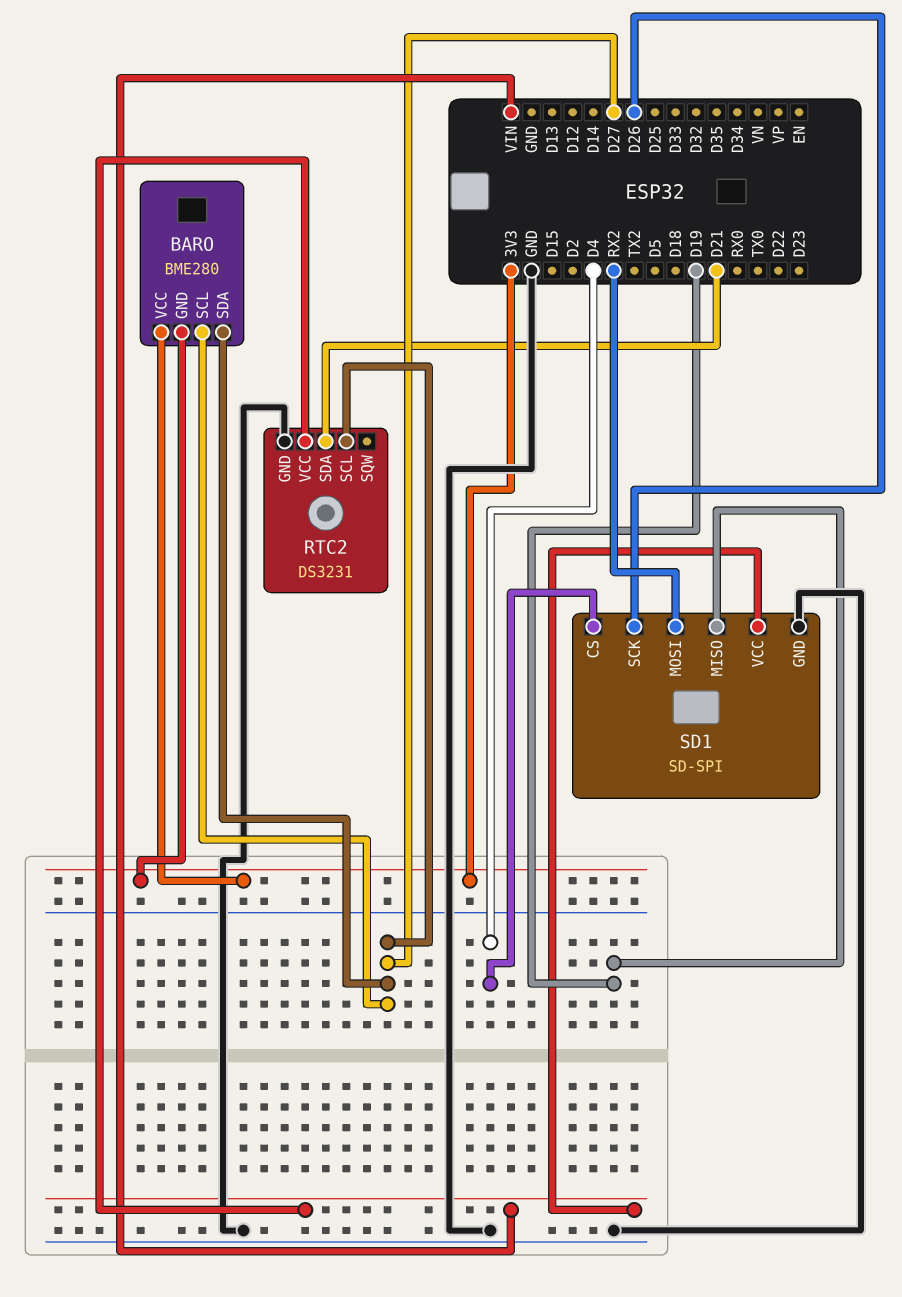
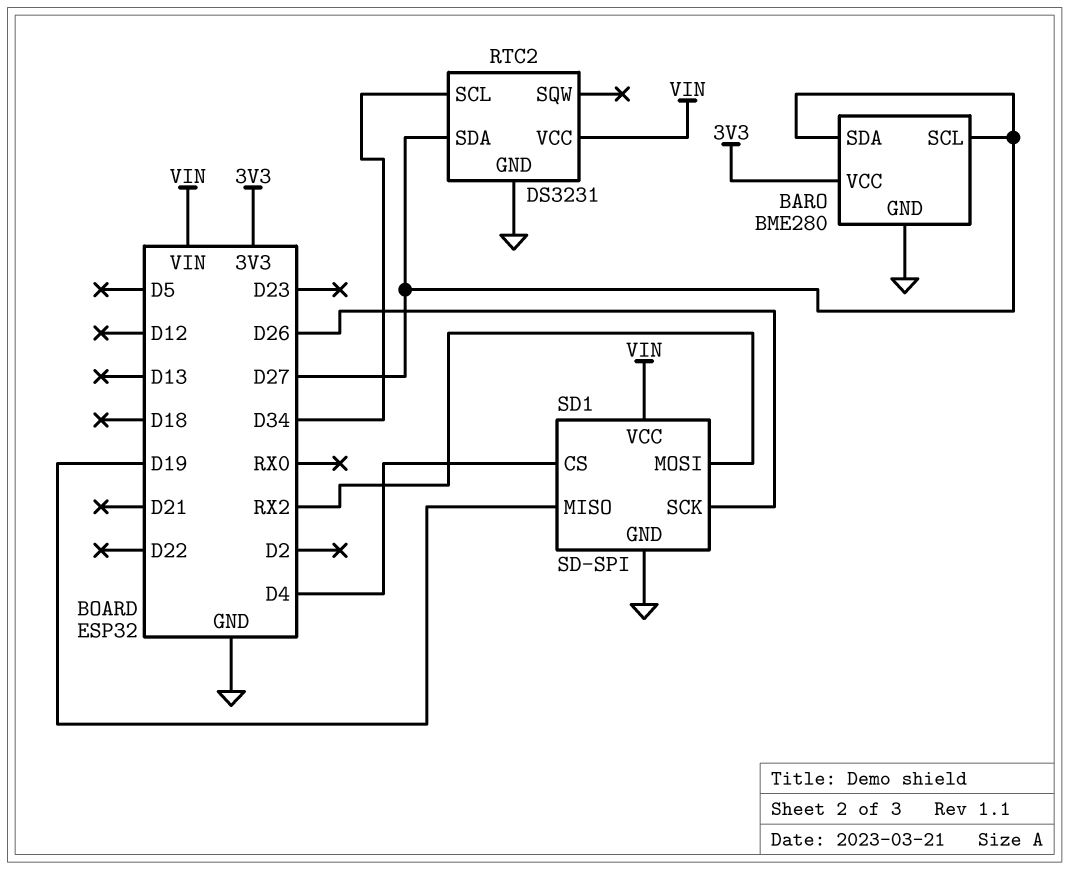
BARO pin GND: 3V3 -> GND
RTC2 pin SCL: D27 -> D34
RTC2 pin SDA: D21 -> D27

